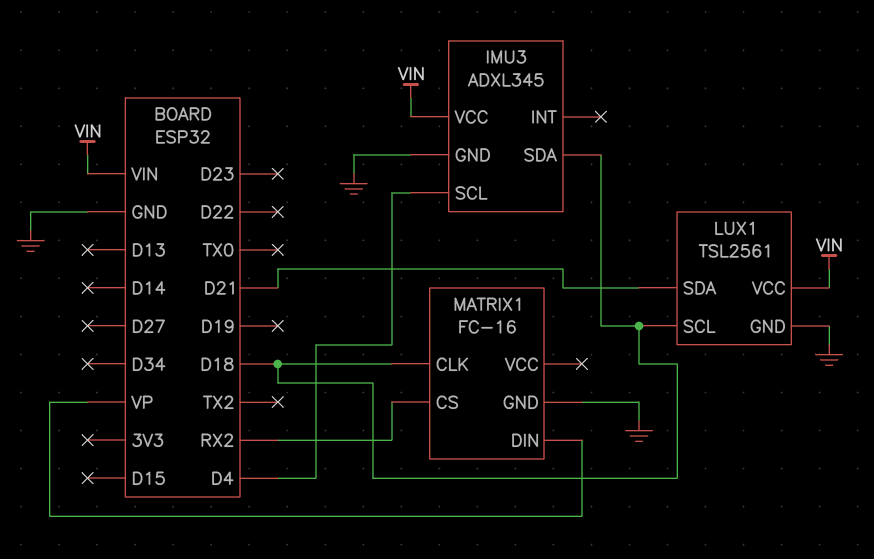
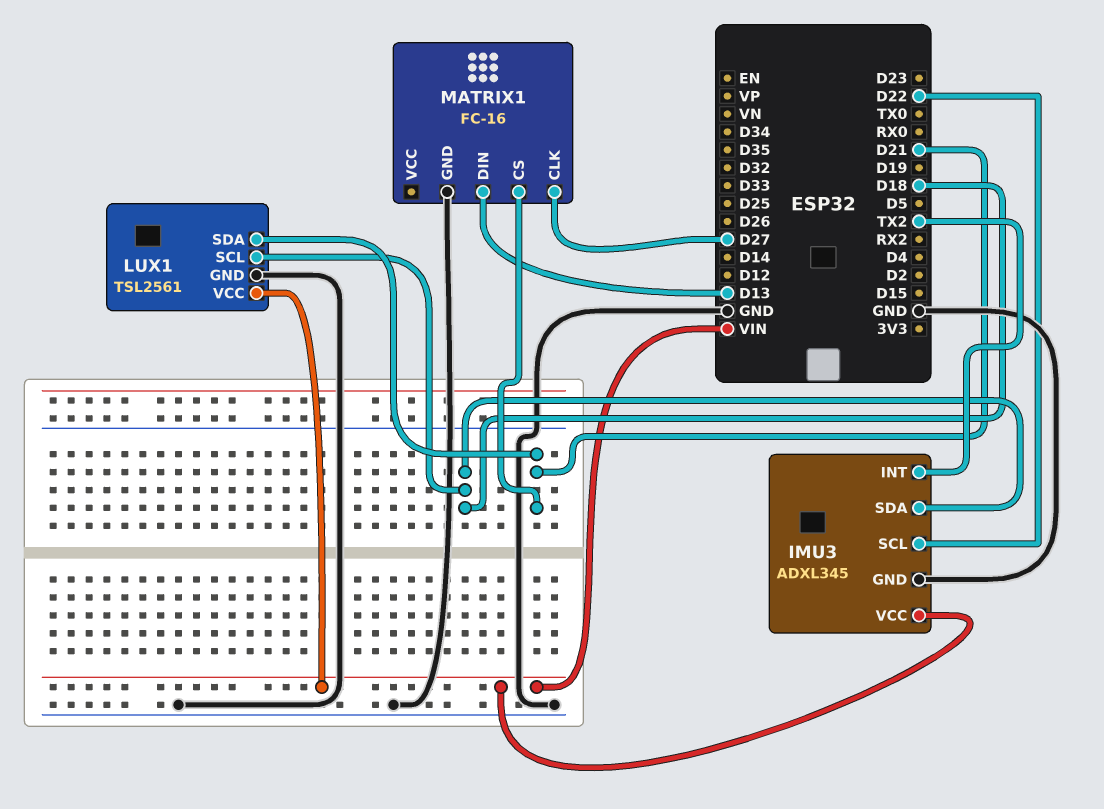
IMU3 pin INT: none -> TX2
IMU3 pin SCL: D4 -> D22
MATRIX1 pin CLK: D18 -> D27
MATRIX1 pin CS: RX2 -> D21
MATRIX1 pin DIN: VP -> D13

